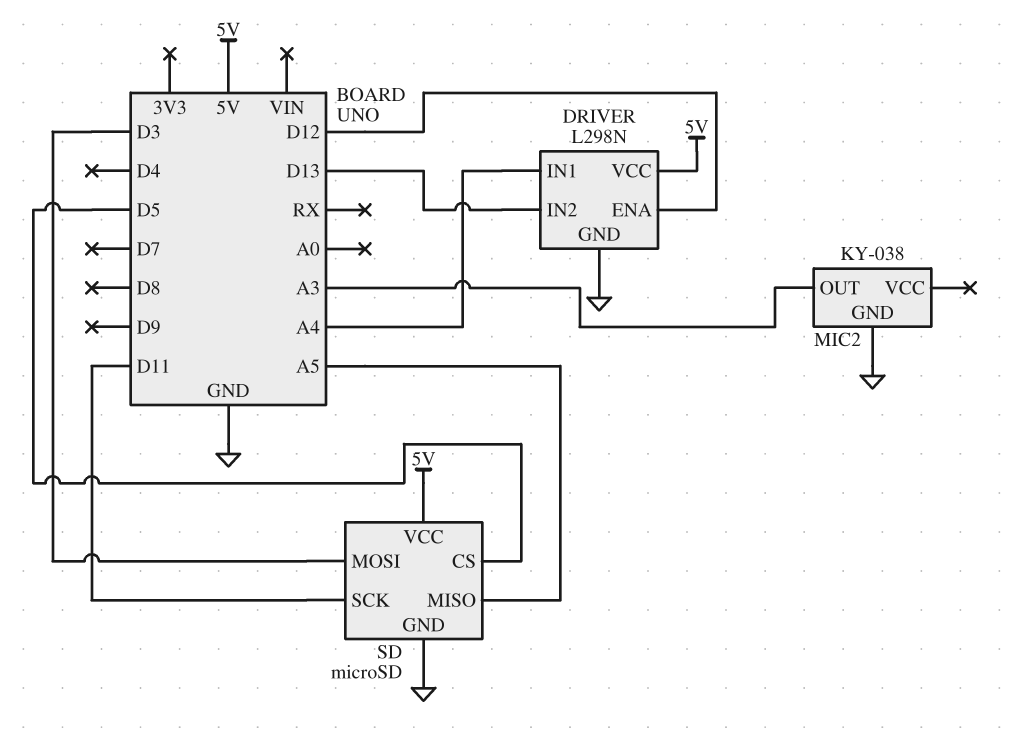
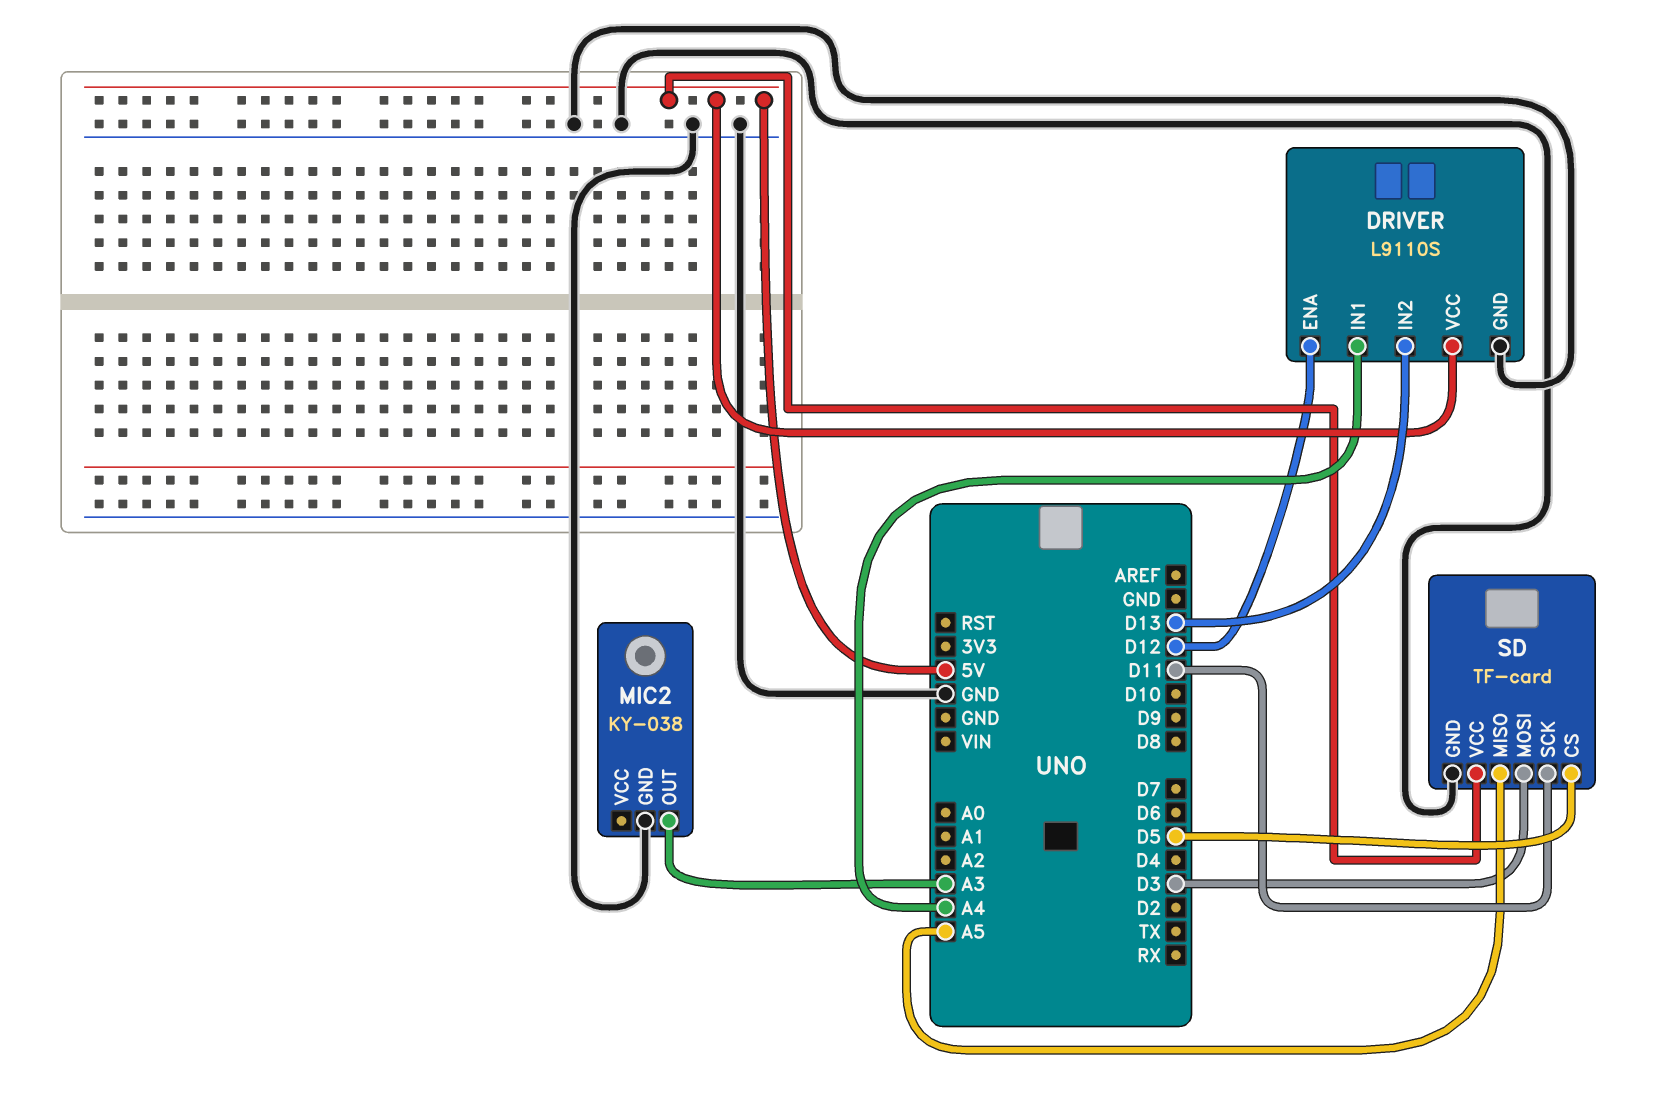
DRIVER: L298N -> L9110S
SD: microSD -> TF-card

